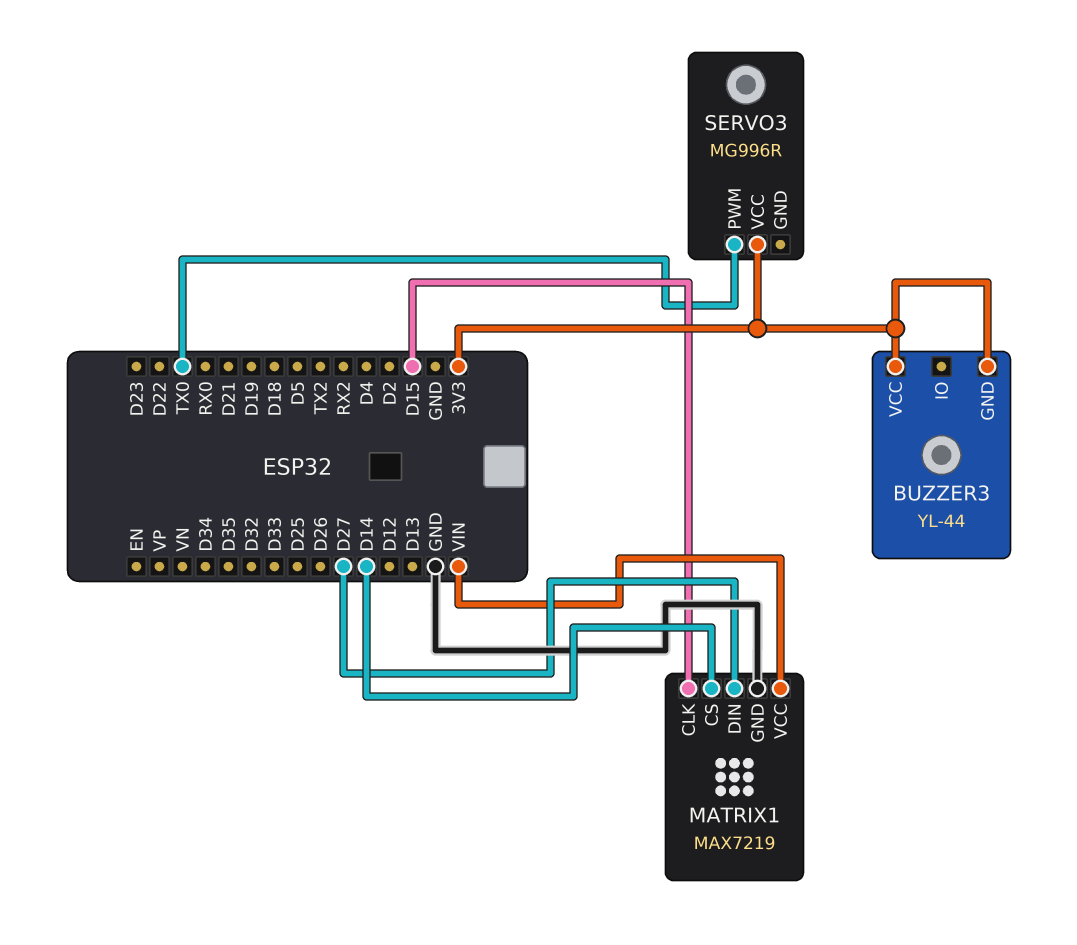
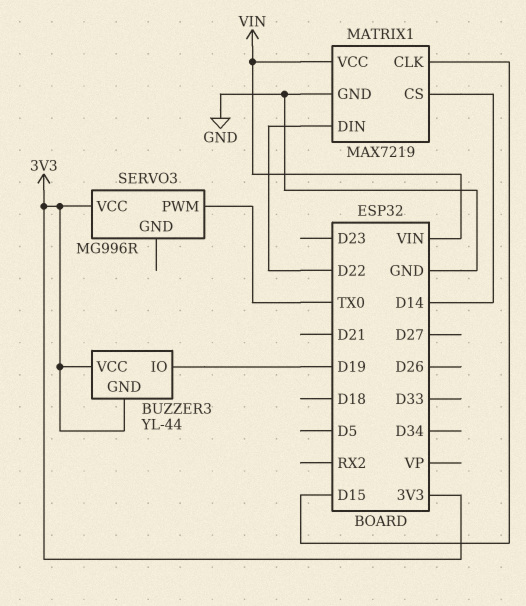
BUZZER3 pin IO: none -> D19
MATRIX1 pin DIN: D27 -> D22

